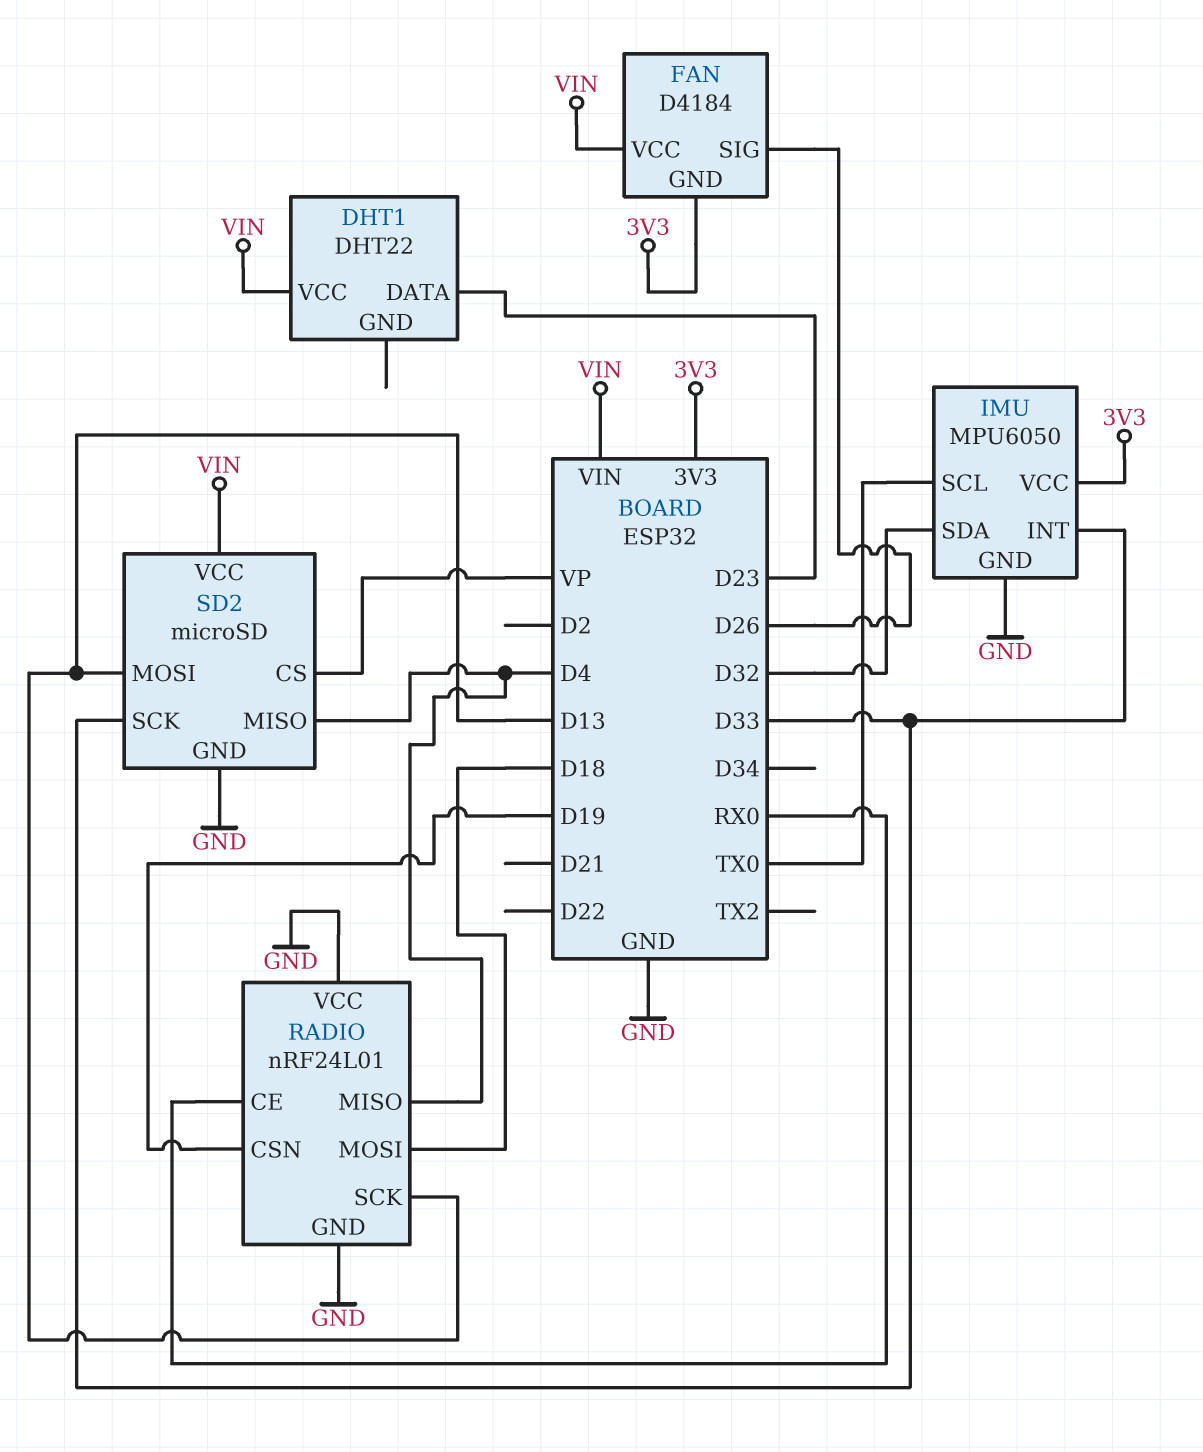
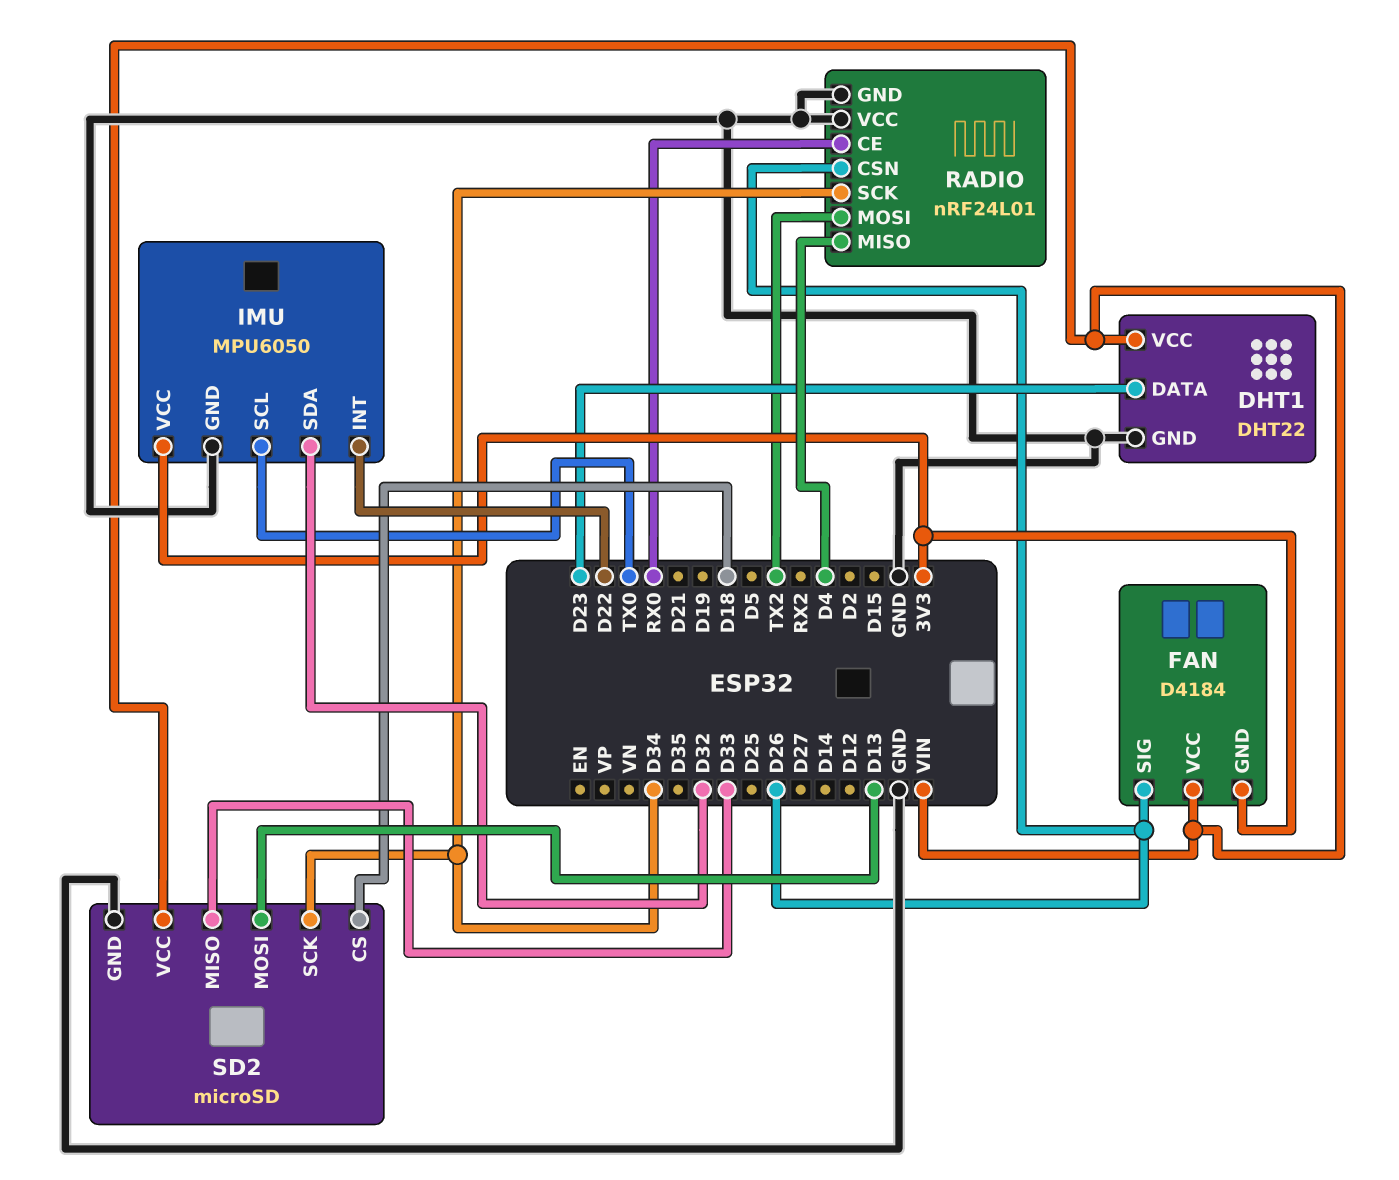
DHT1 pin GND: none -> GND
IMU pin INT: D33 -> D22
RADIO pin CSN: D19 -> D26
RADIO pin MOSI: D18 -> TX2
RADIO pin SCK: D13 -> D34
SD2 pin CS: VP -> D18
SD2 pin MISO: D4 -> D33
SD2 pin SCK: D33 -> D34

